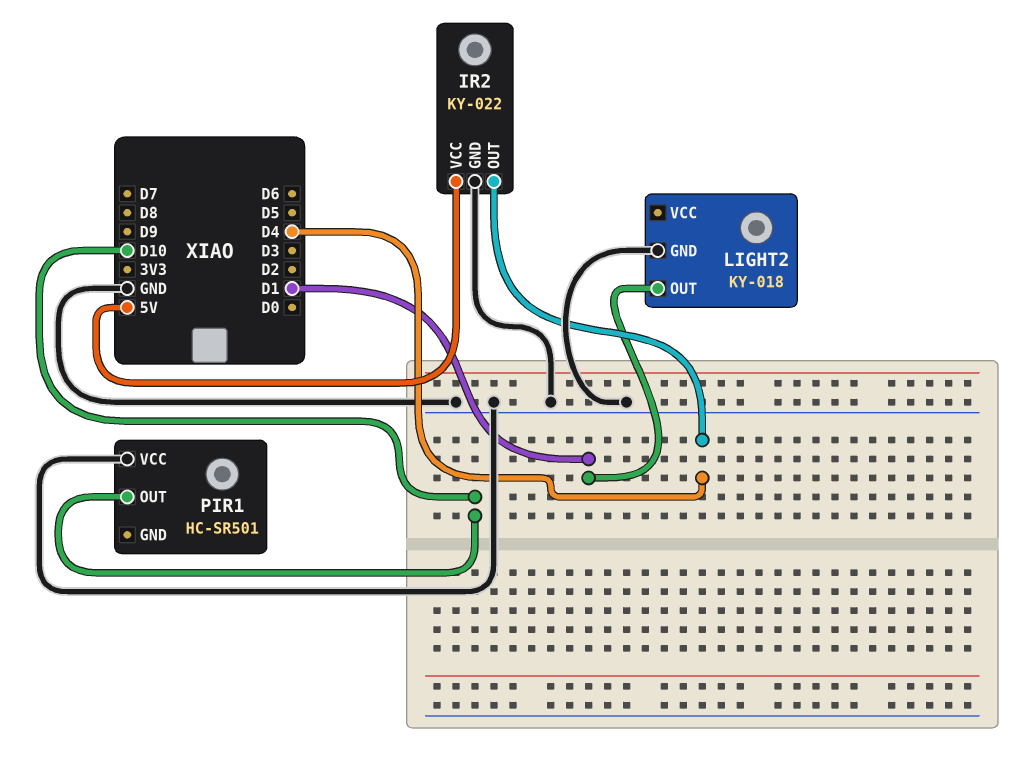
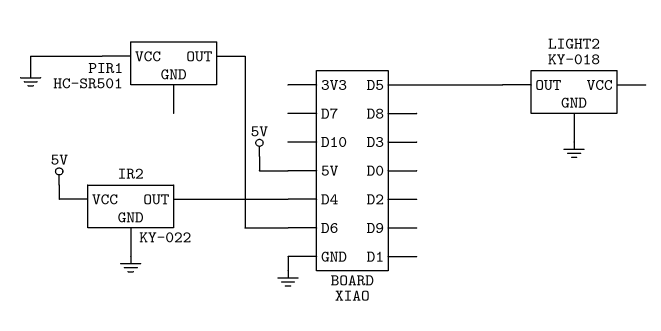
LIGHT2 pin OUT: D1 -> D5
PIR1 pin OUT: D10 -> D6

